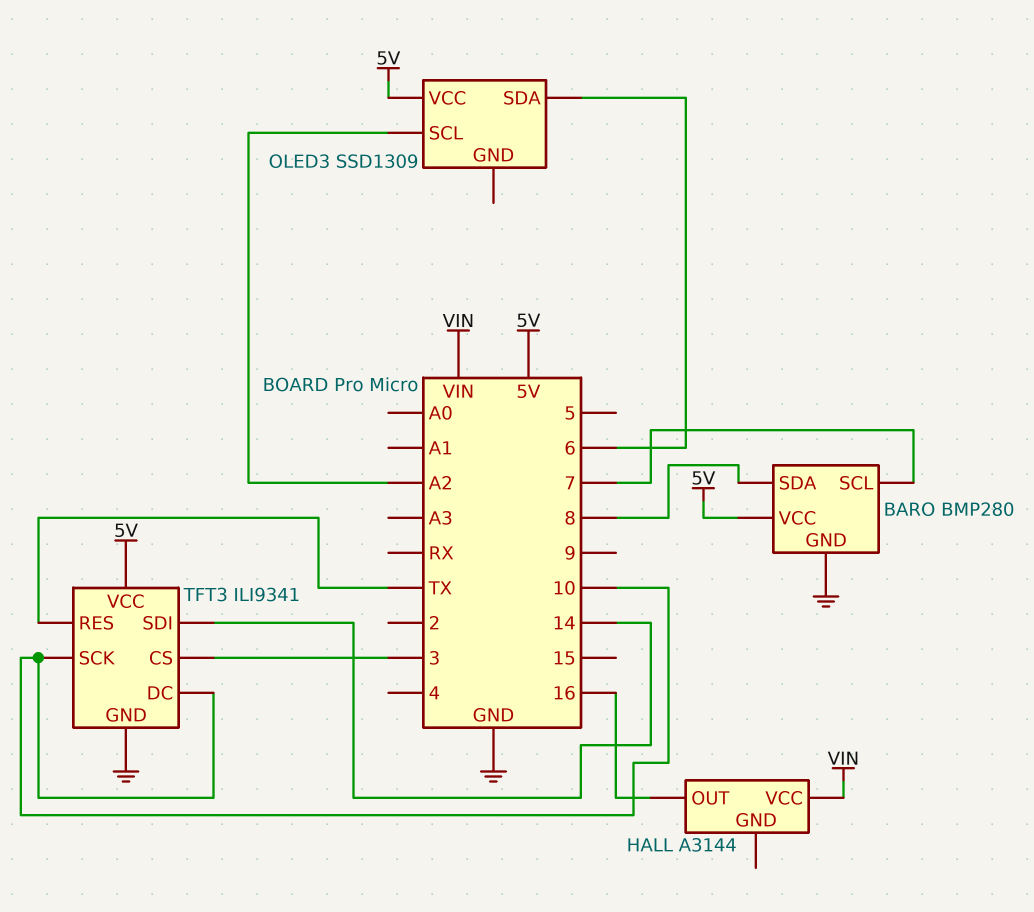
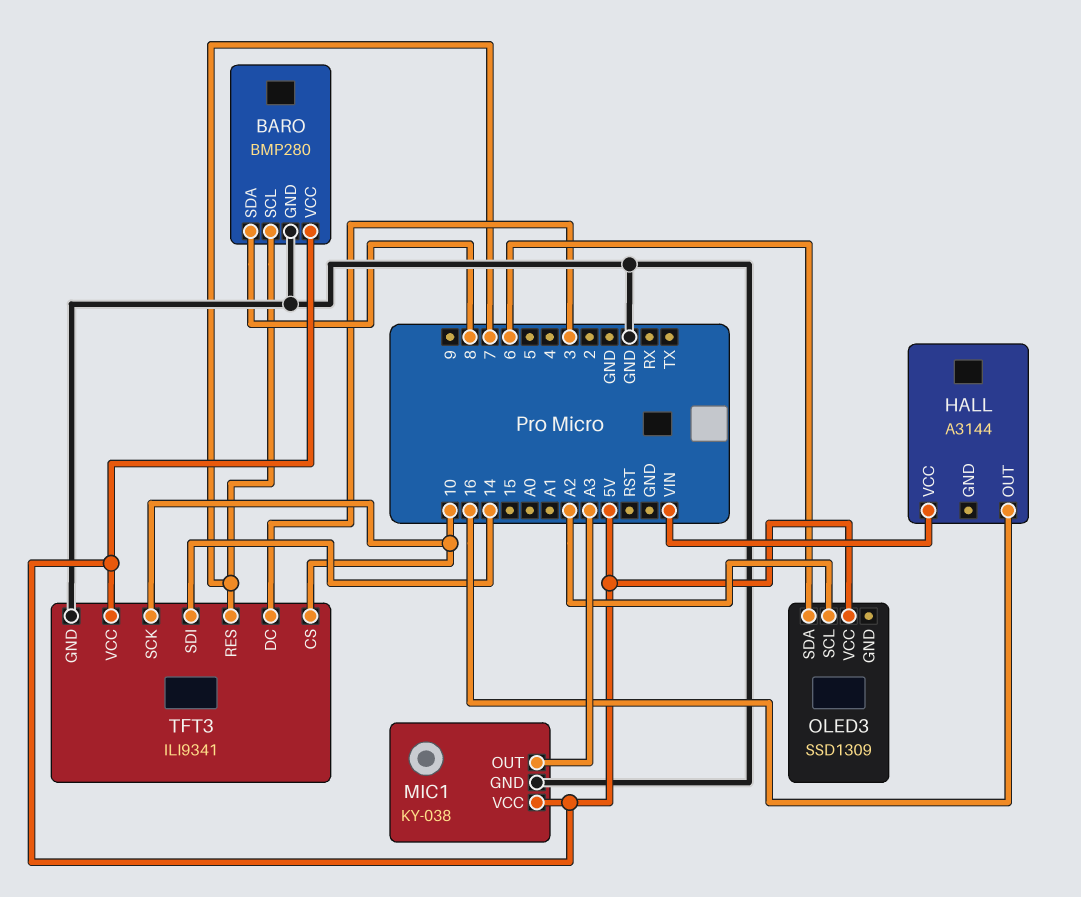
MIC1: none -> KY-038
MIC1 pin GND: none -> GND
MIC1 pin OUT: none -> A3
MIC1 pin VCC: none -> 5V
TFT3 pin CS: 3 -> 10
TFT3 pin DC: 10 -> 3
TFT3 pin RES: TX -> 7

